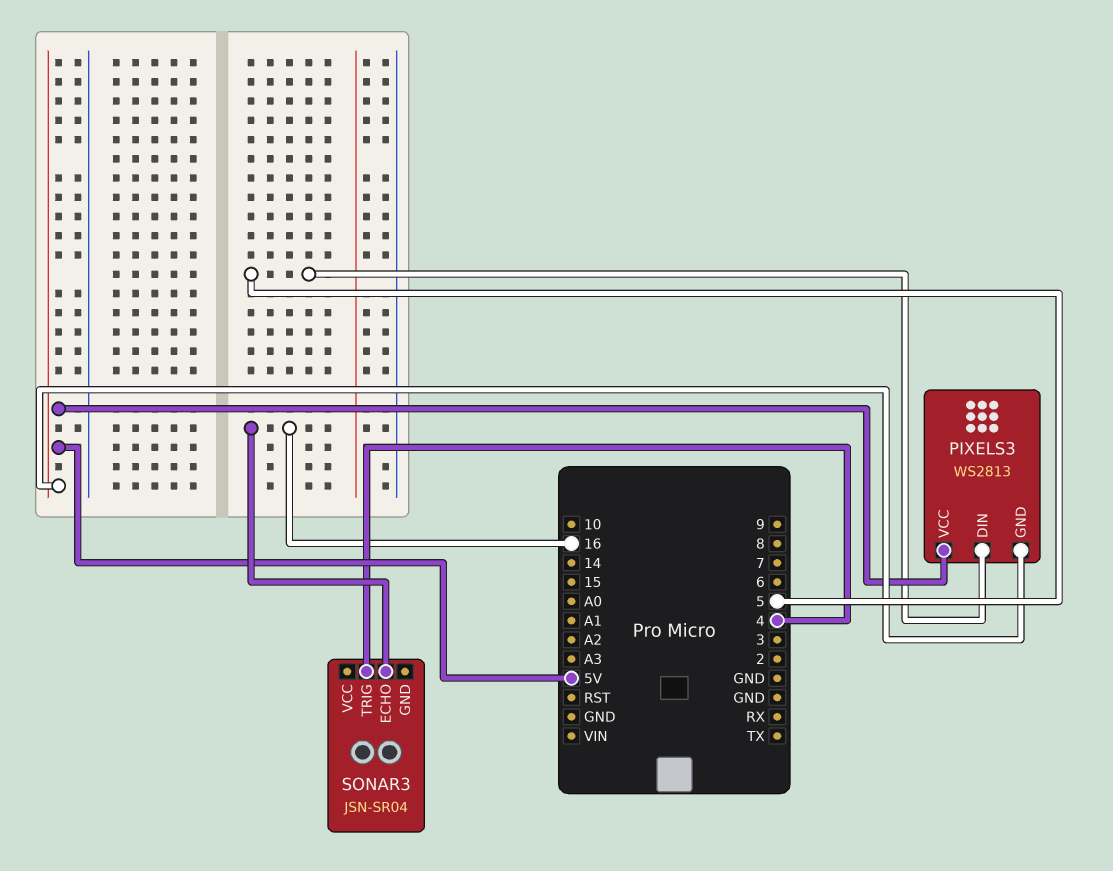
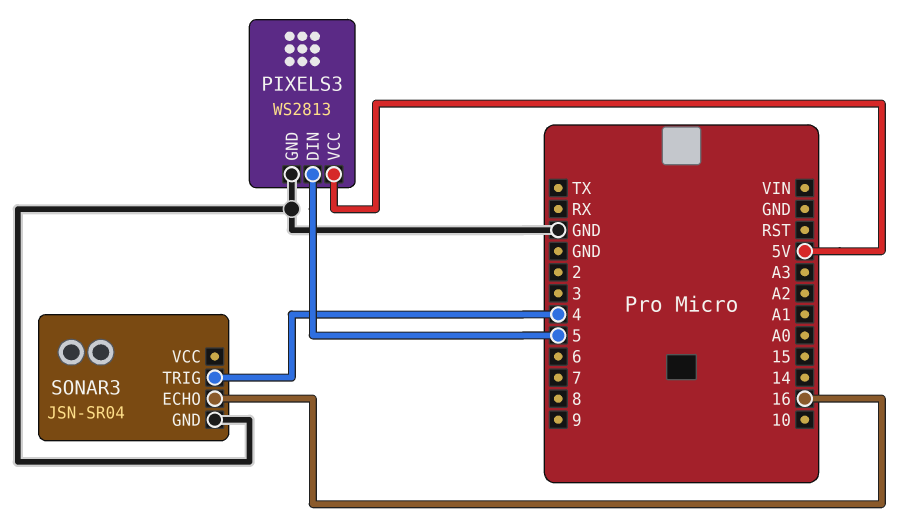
PIXELS3 pin GND: 5V -> GND
SONAR3 pin GND: none -> GND

